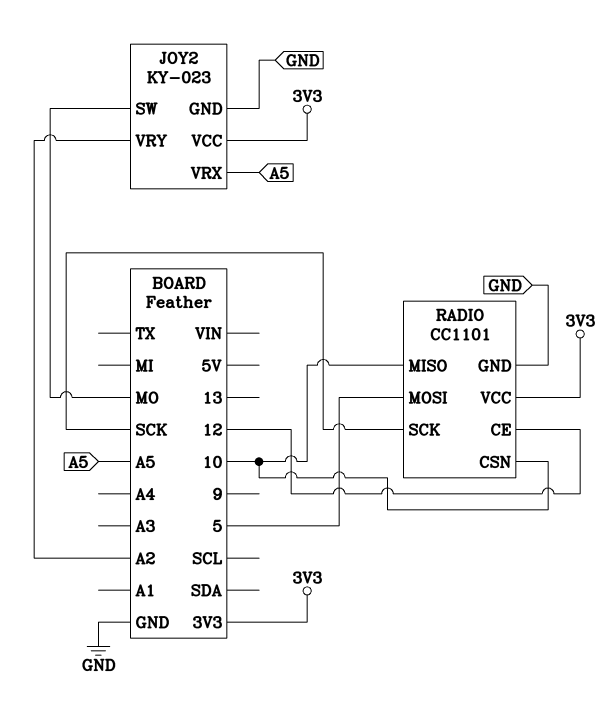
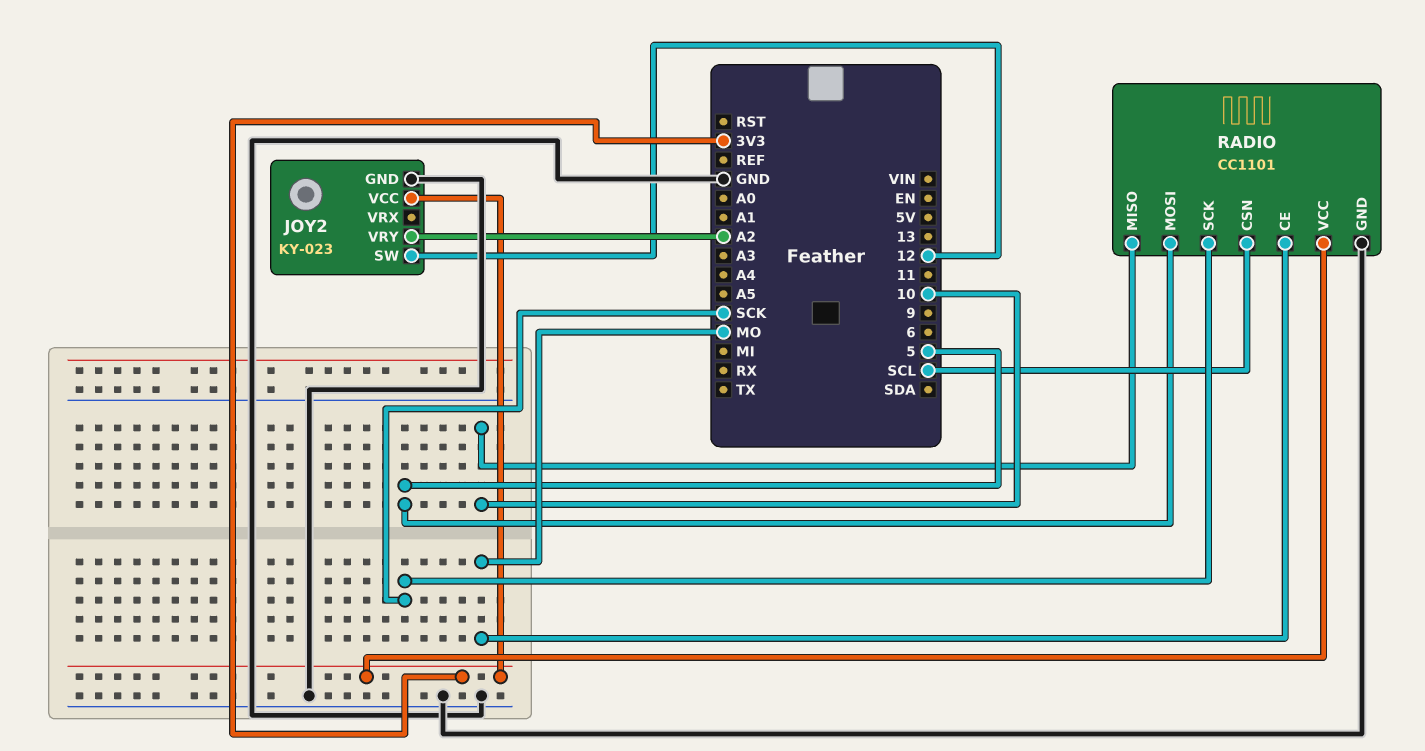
JOY2 pin SW: MO -> 12
JOY2 pin VRX: A5 -> none
RADIO pin CE: 12 -> MO
RADIO pin CSN: 10 -> SCL

